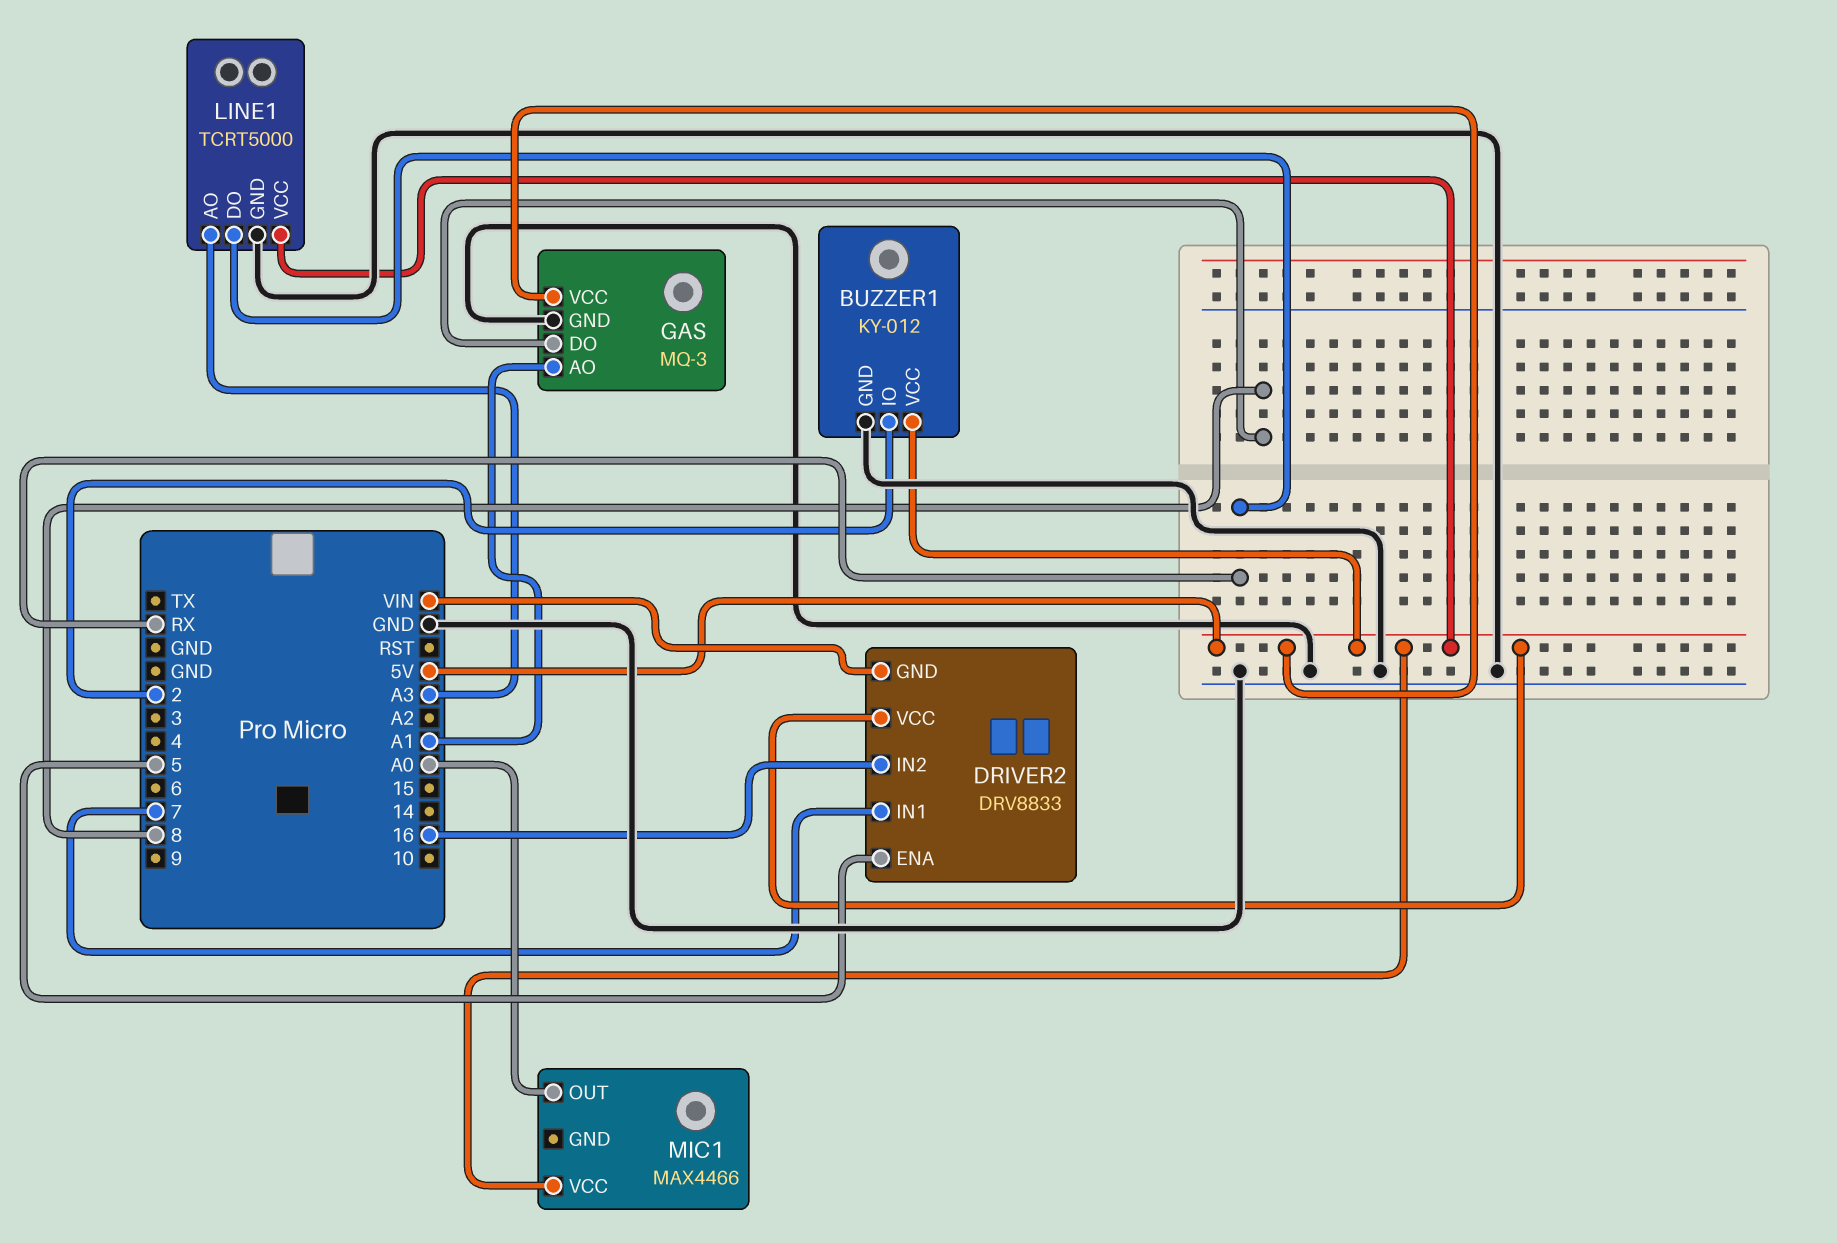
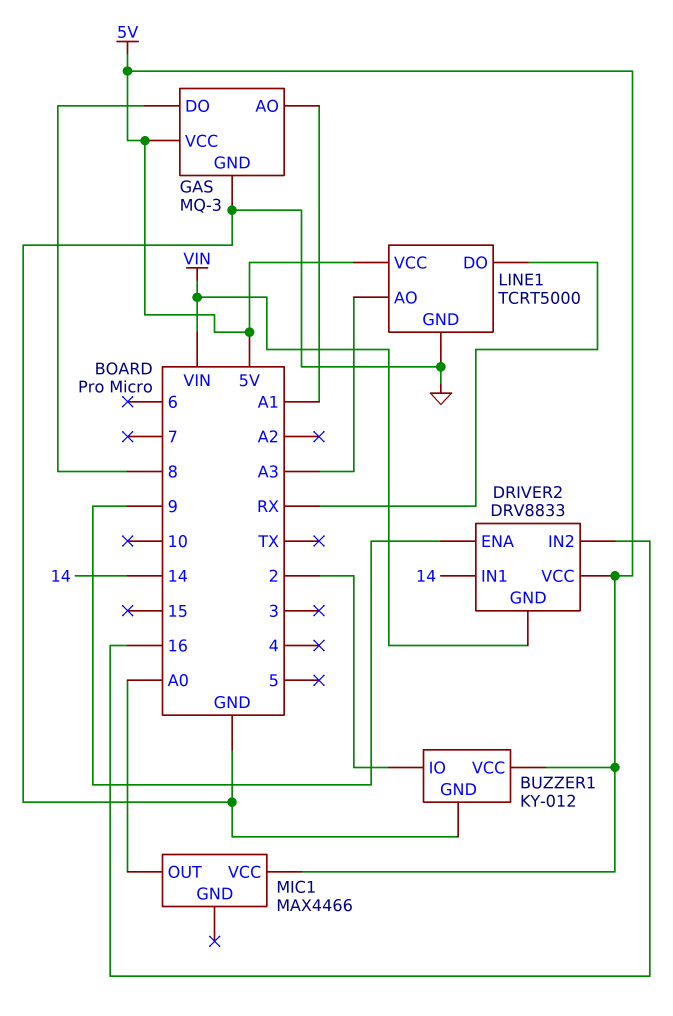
DRIVER2 pin ENA: 5 -> 9
DRIVER2 pin IN1: 7 -> 14

